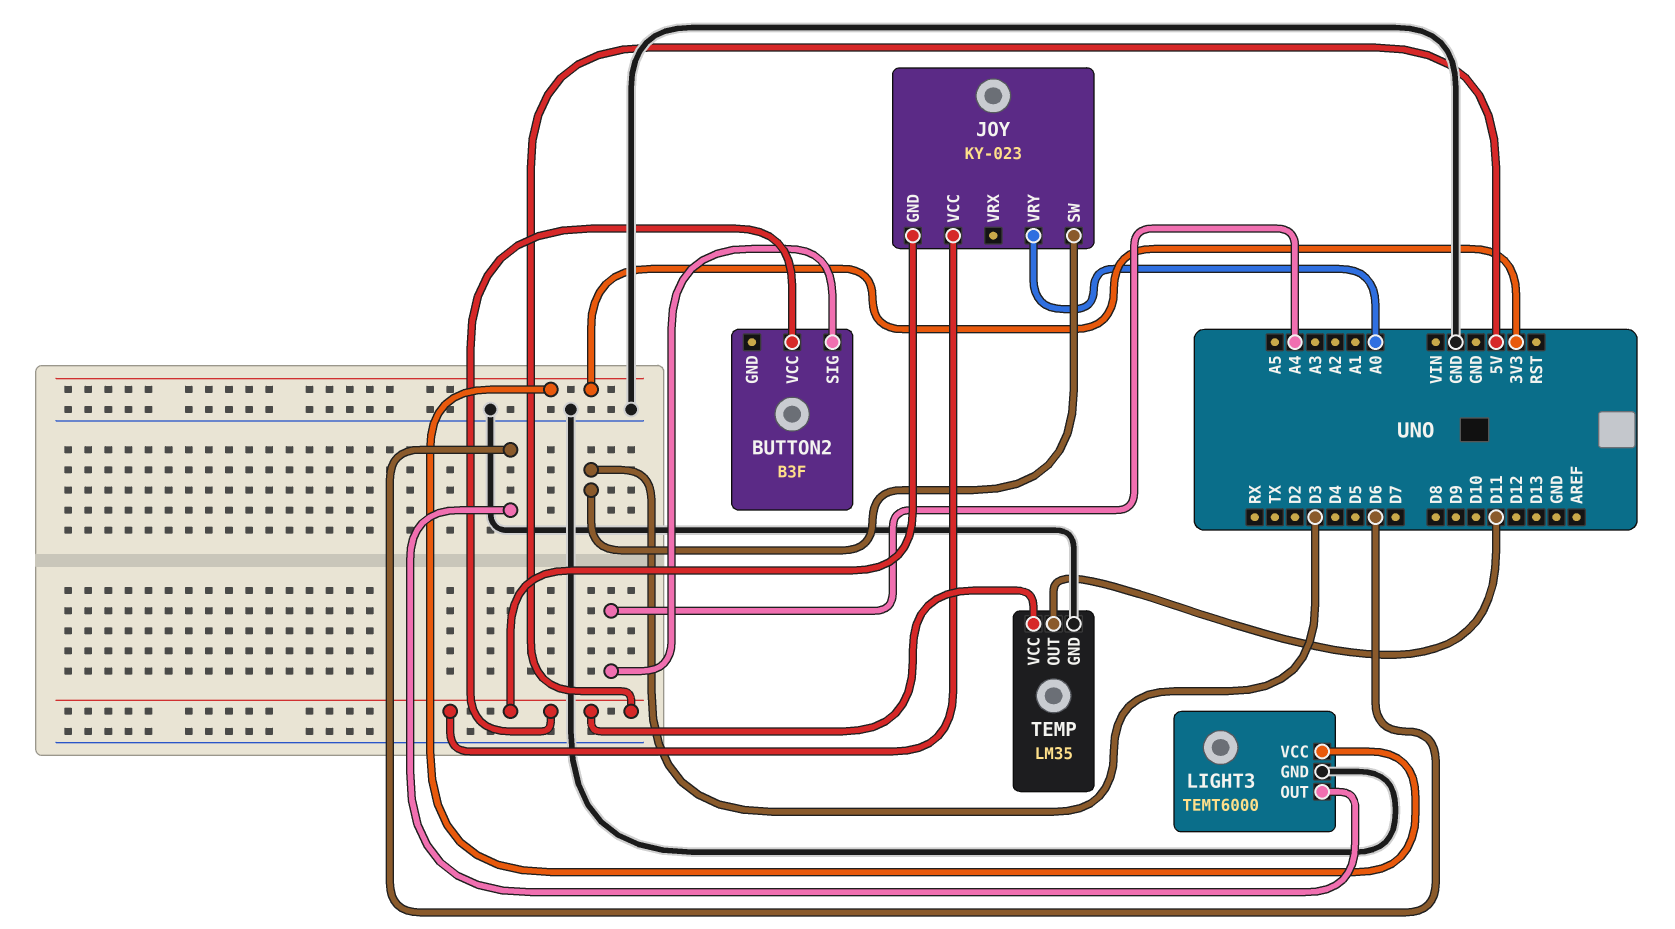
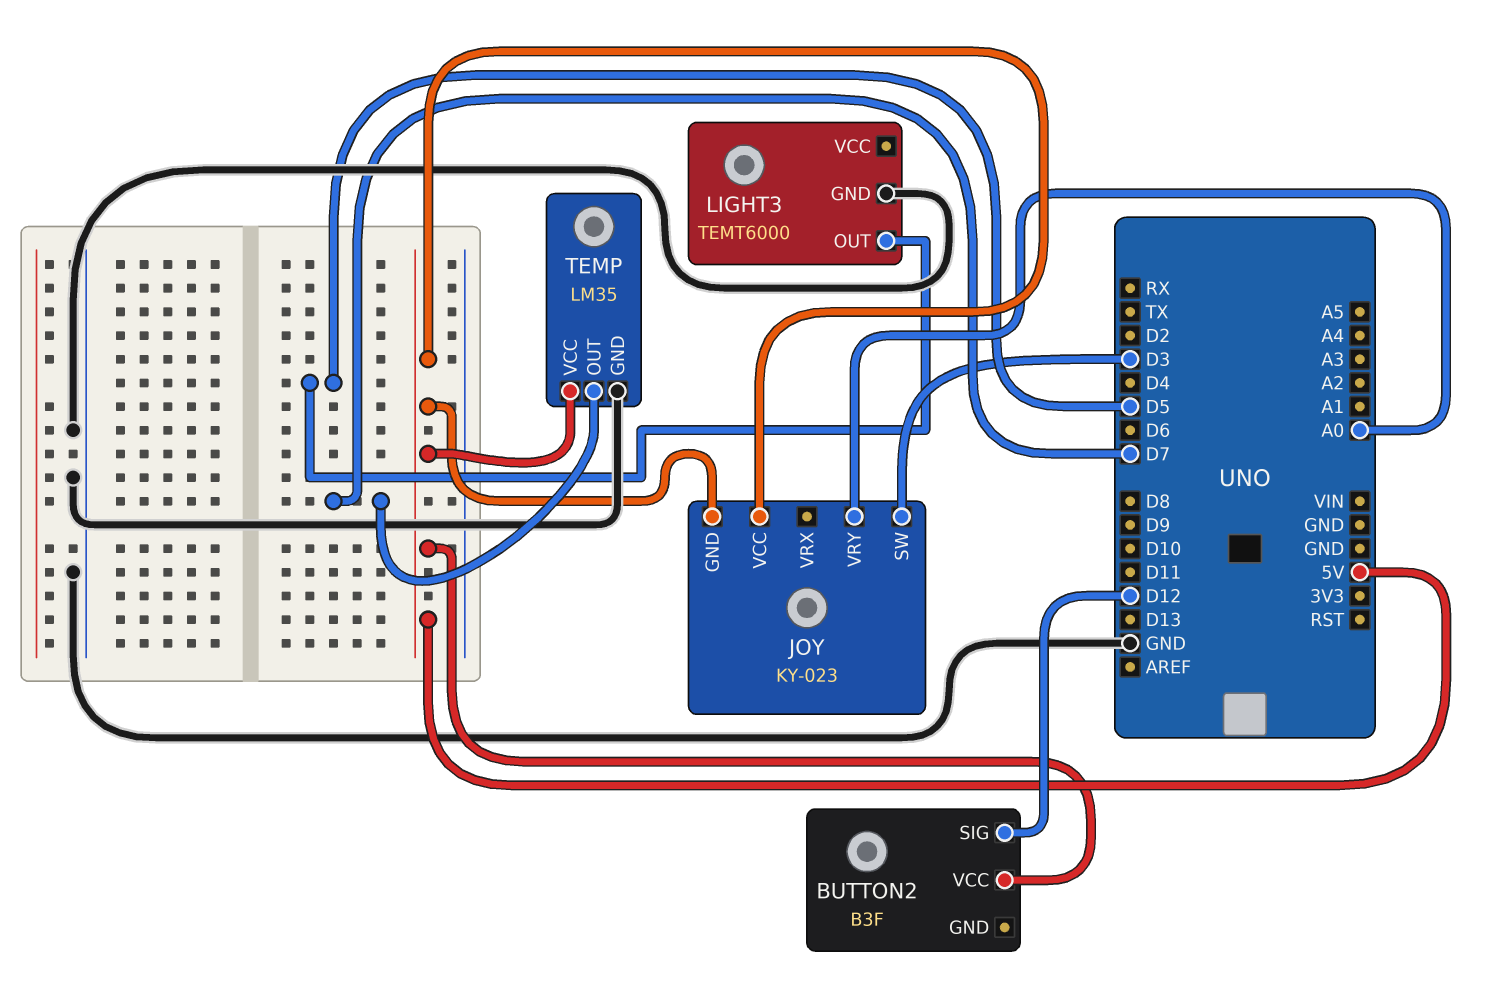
BUTTON2 pin SIG: A4 -> D12
LIGHT3 pin OUT: D6 -> D5
LIGHT3 pin VCC: 3V3 -> none
TEMP pin OUT: D11 -> D7

